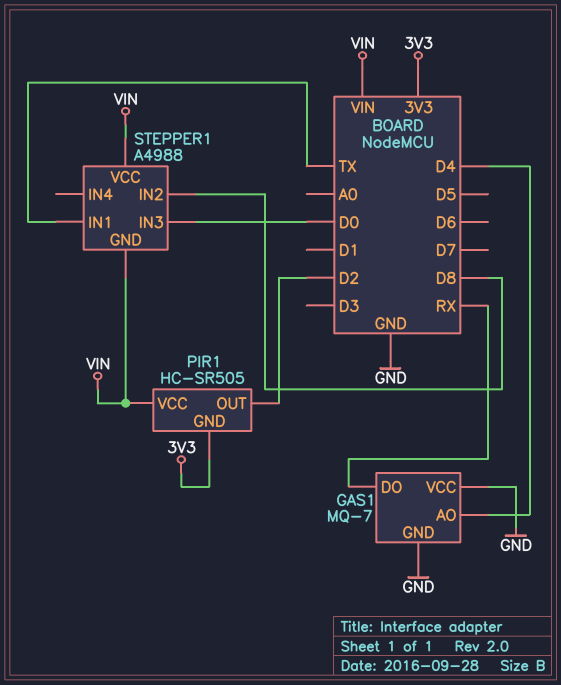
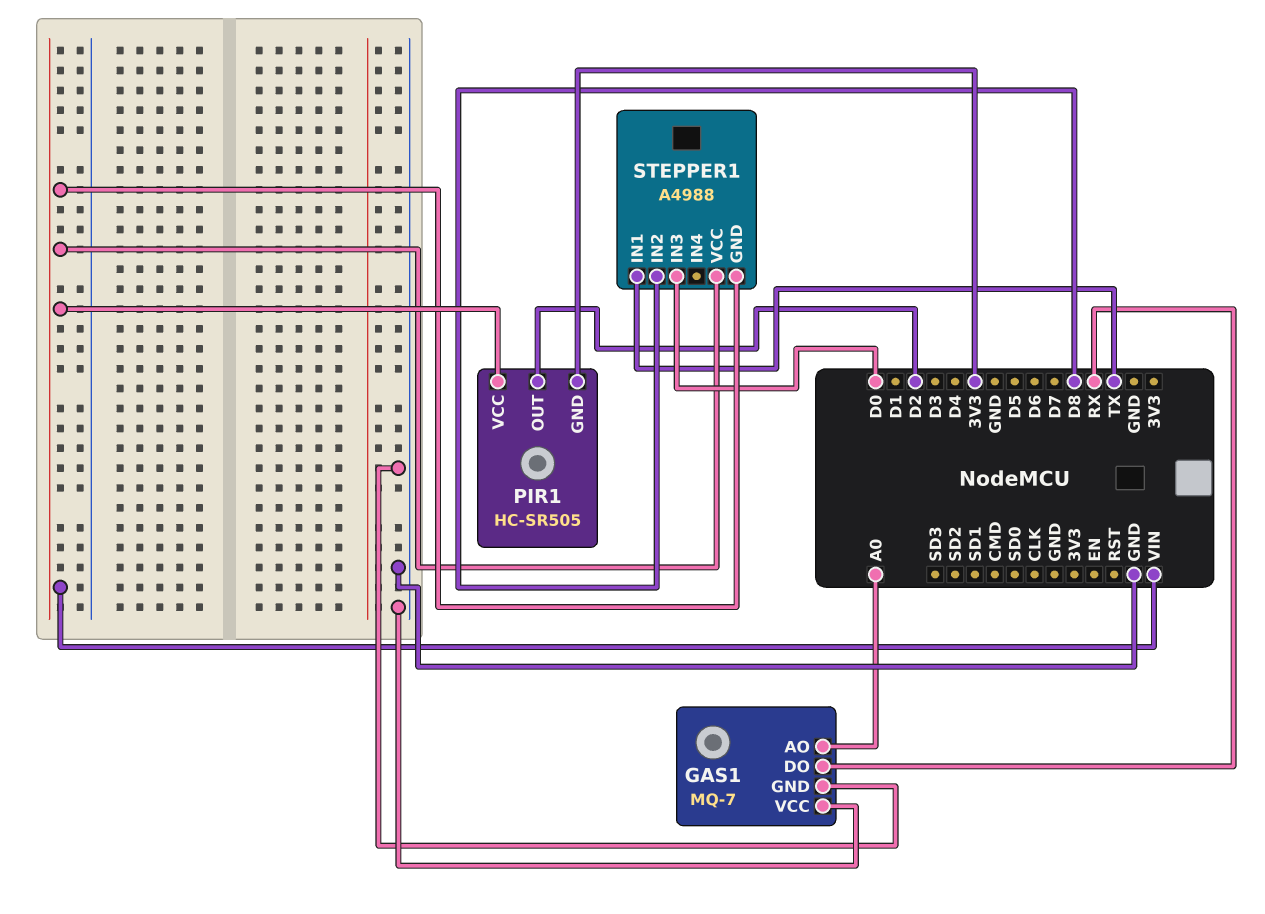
GAS1 pin AO: D4 -> A0

